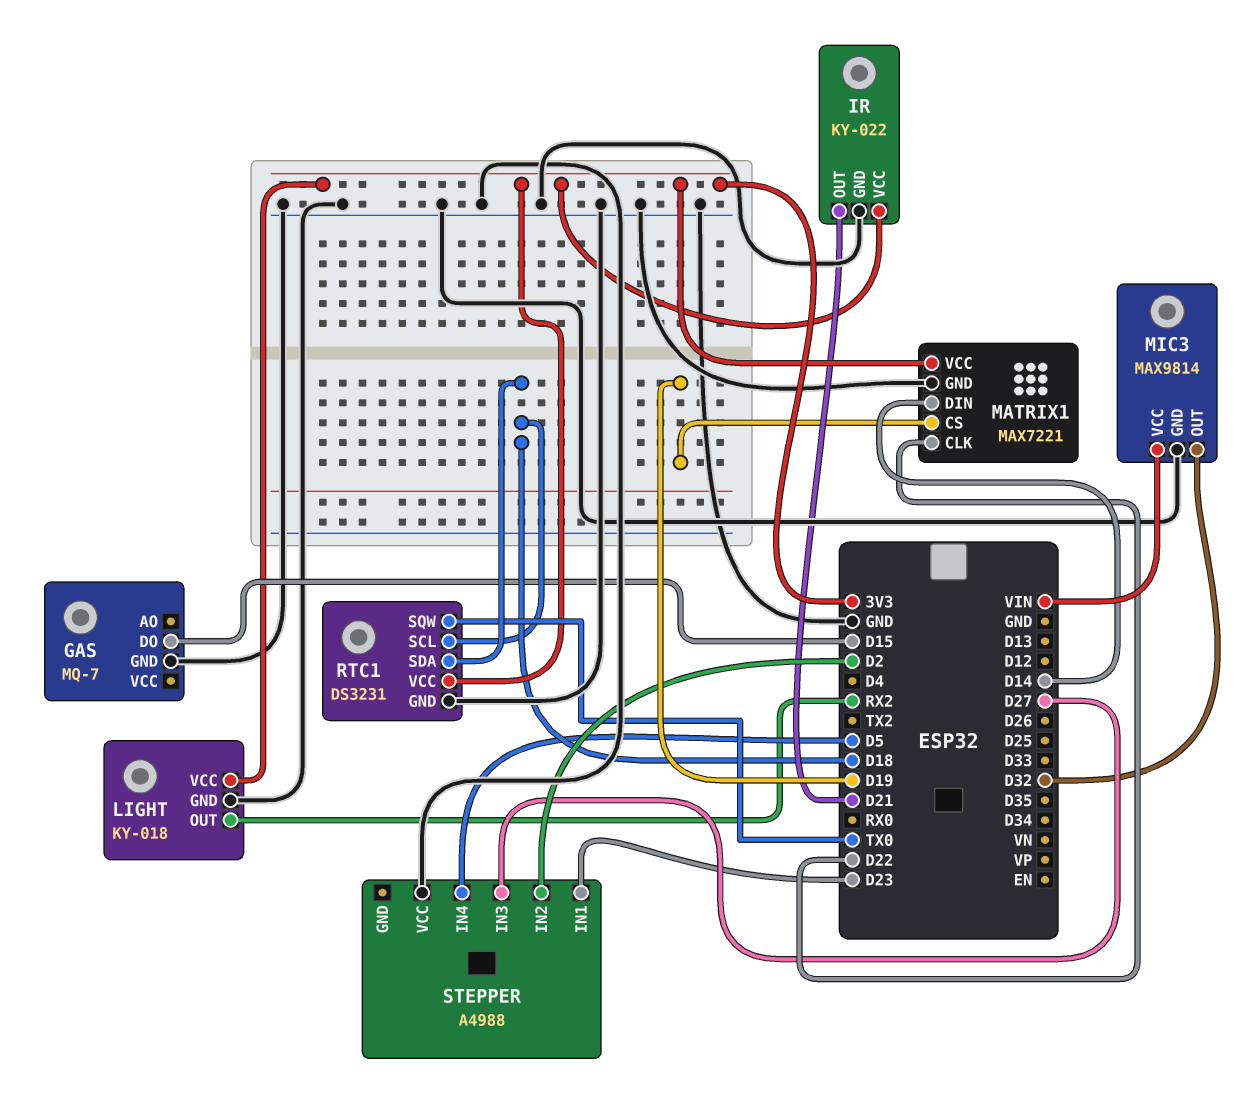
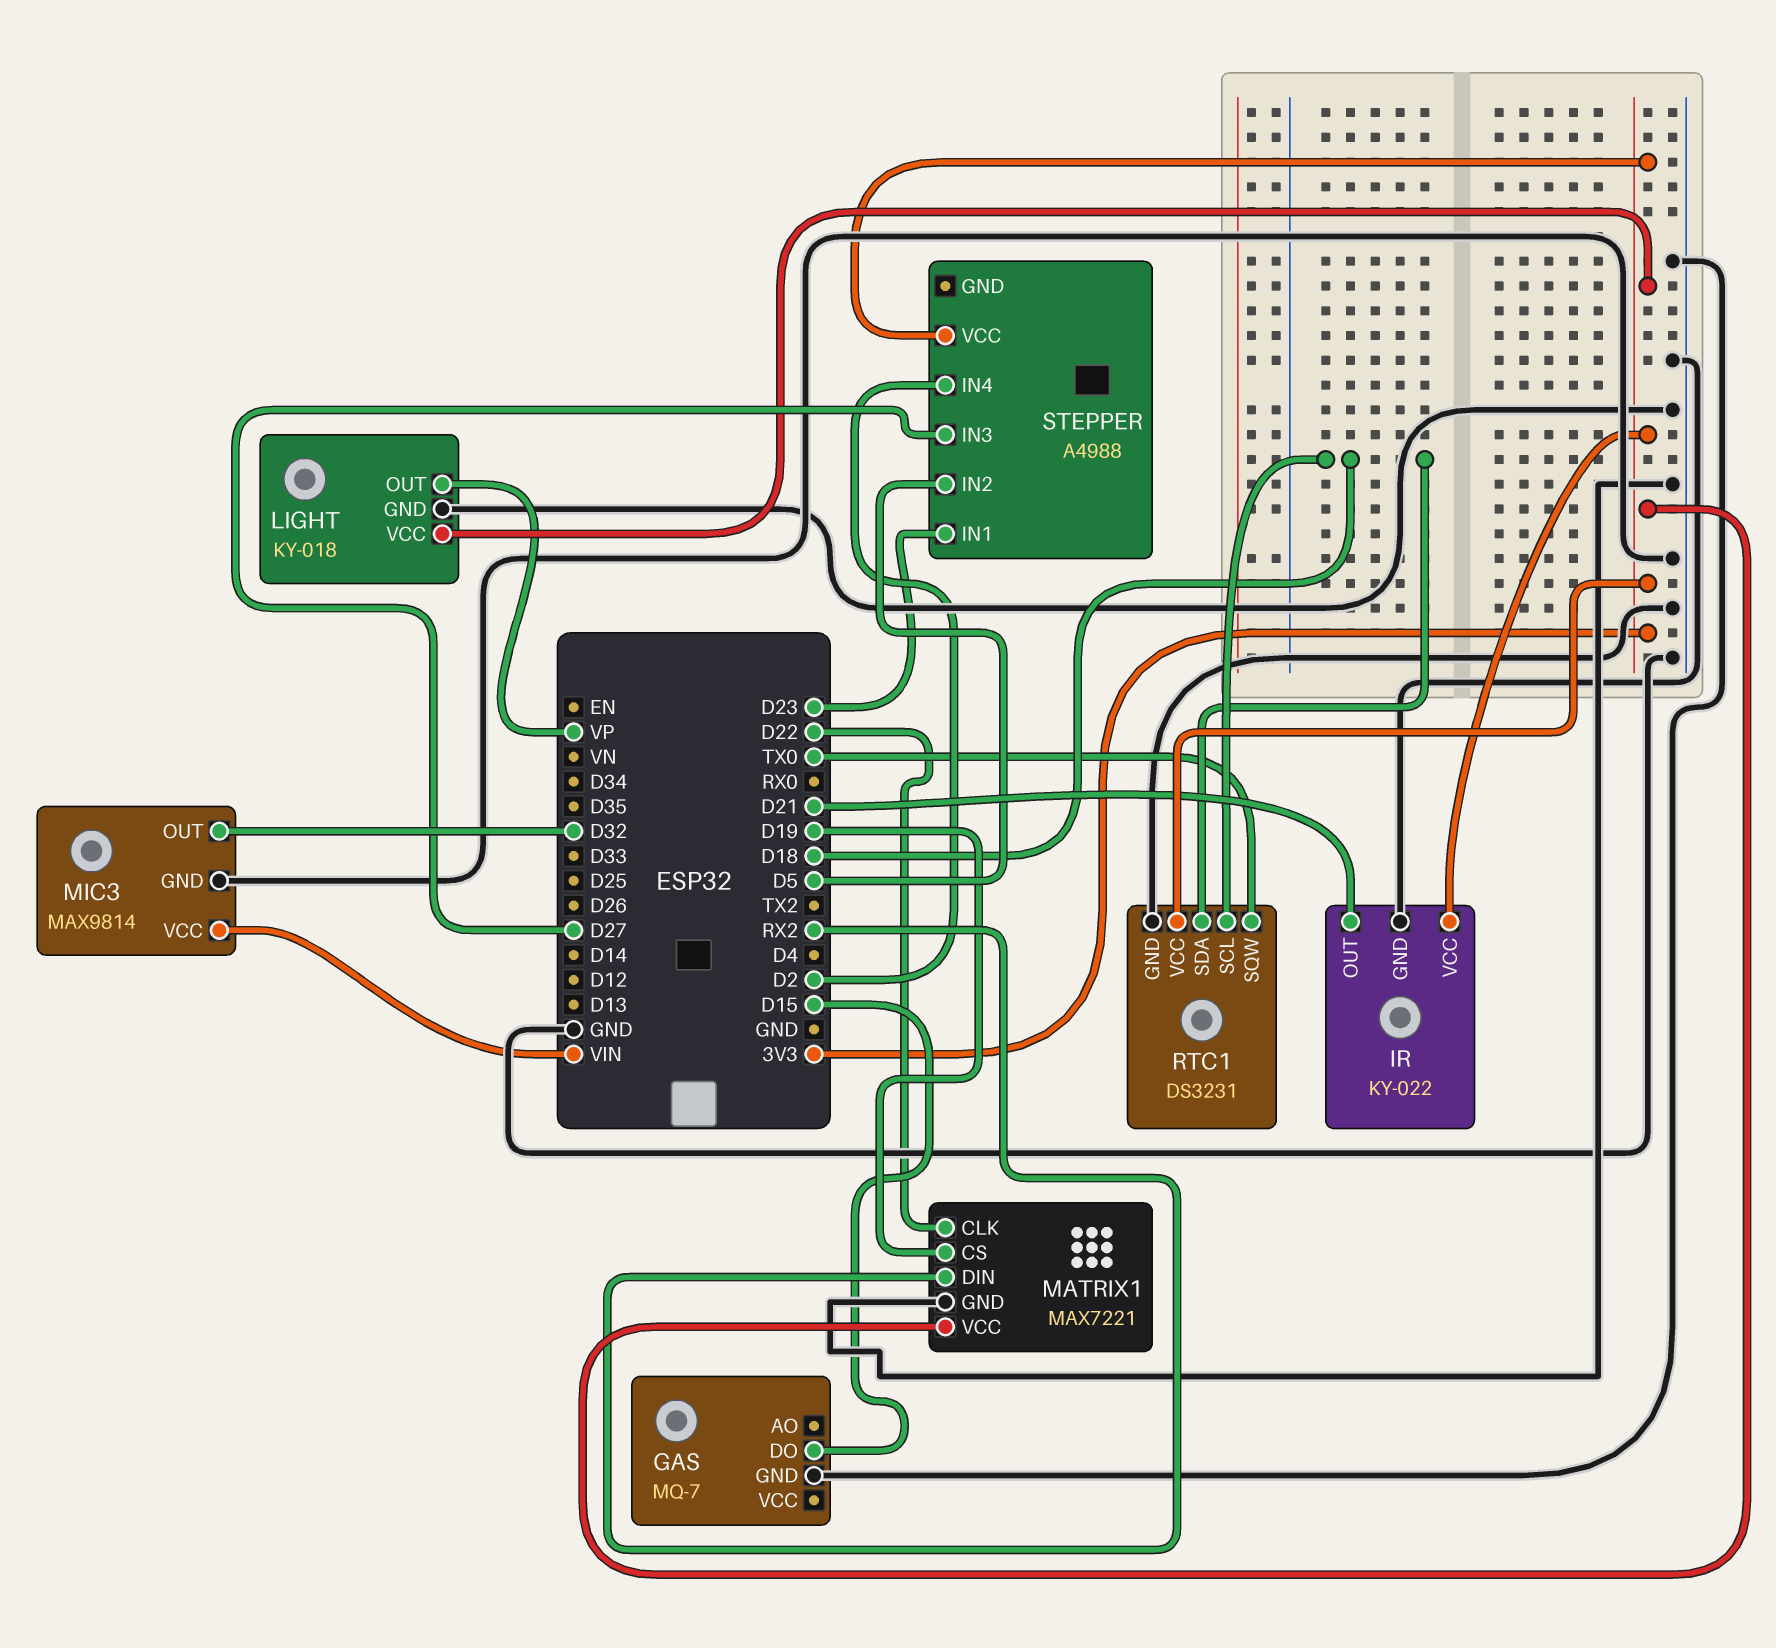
LIGHT pin OUT: RX2 -> VP
MATRIX1 pin DIN: D14 -> RX2
STEPPER pin IN2: D2 -> D5
STEPPER pin IN4: D5 -> D2
STEPPER pin VCC: GND -> 3V3

